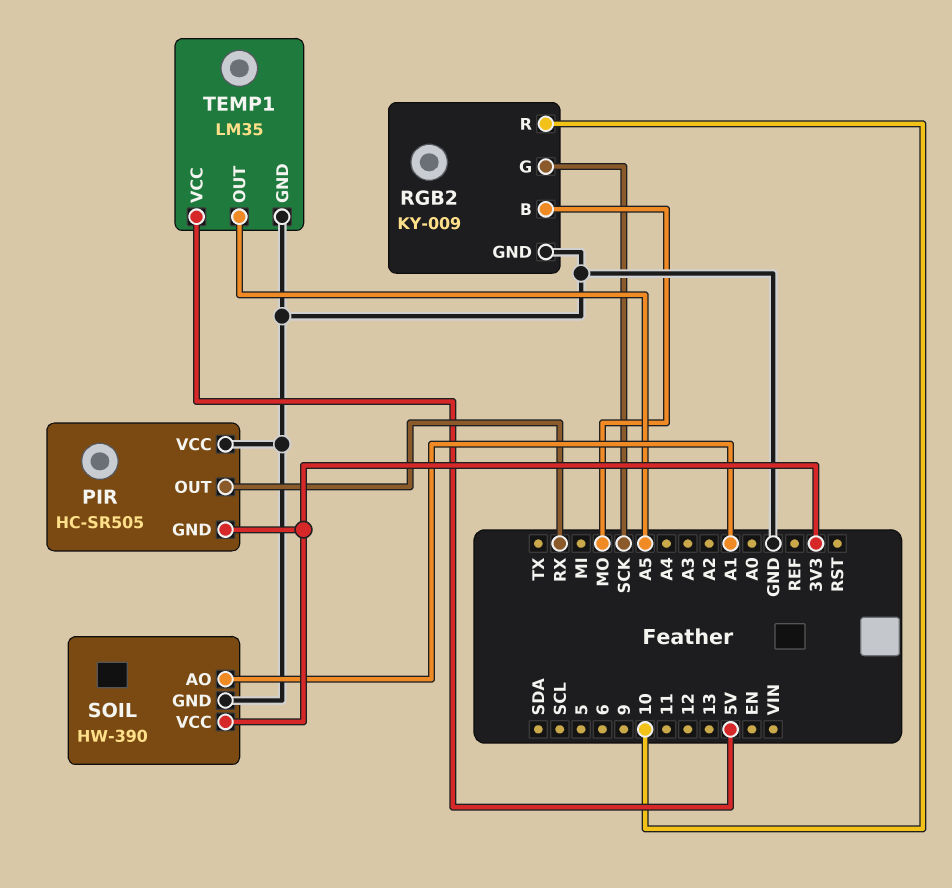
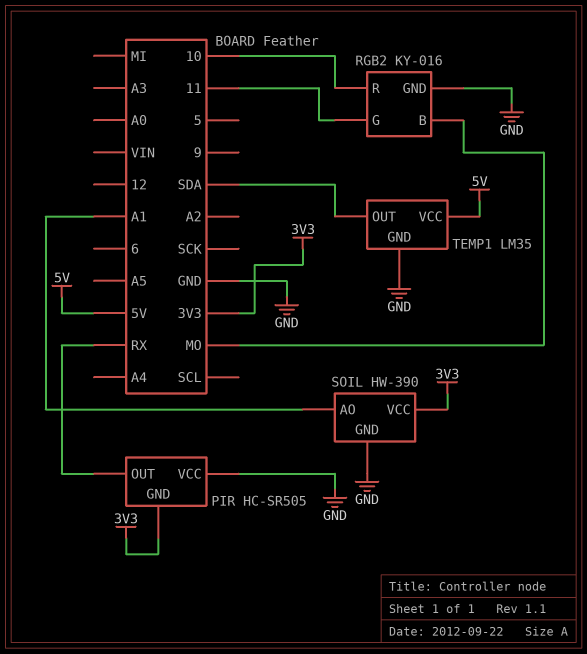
RGB2: KY-009 -> KY-016
RGB2 pin G: SCK -> 11
TEMP1 pin OUT: A5 -> SDA

